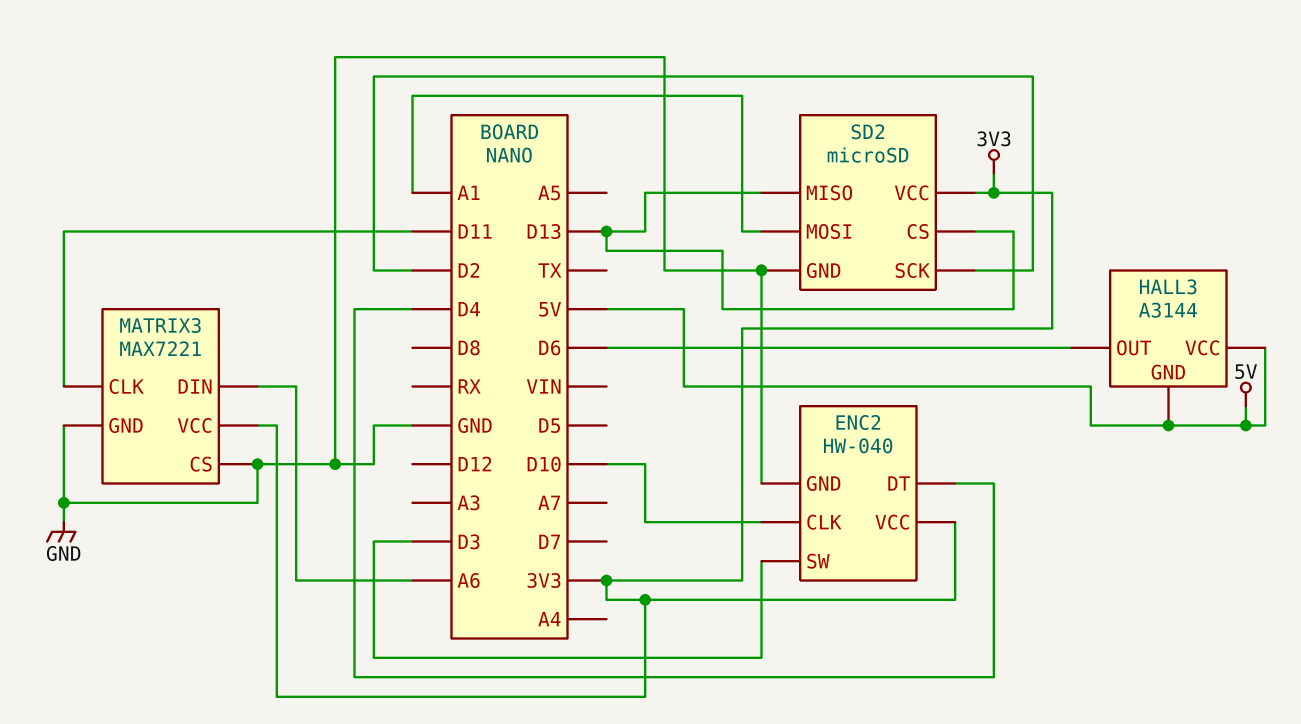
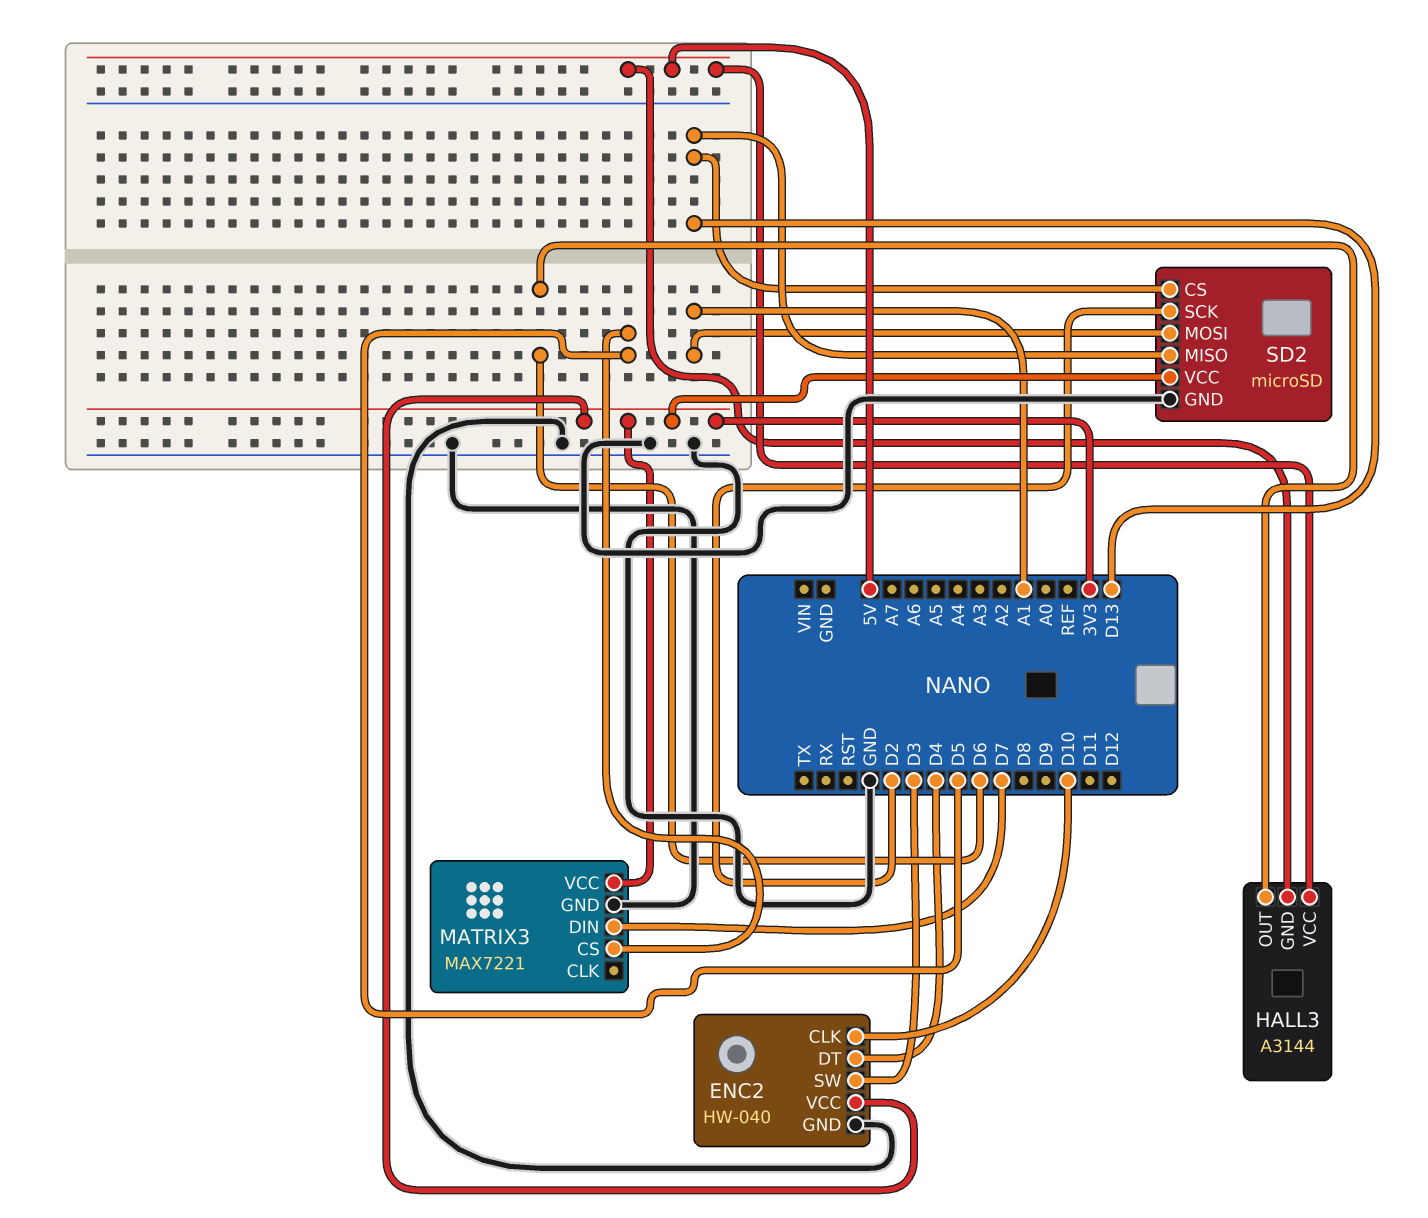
MATRIX3 pin CLK: D11 -> none
MATRIX3 pin CS: GND -> D5
MATRIX3 pin DIN: A6 -> D7

